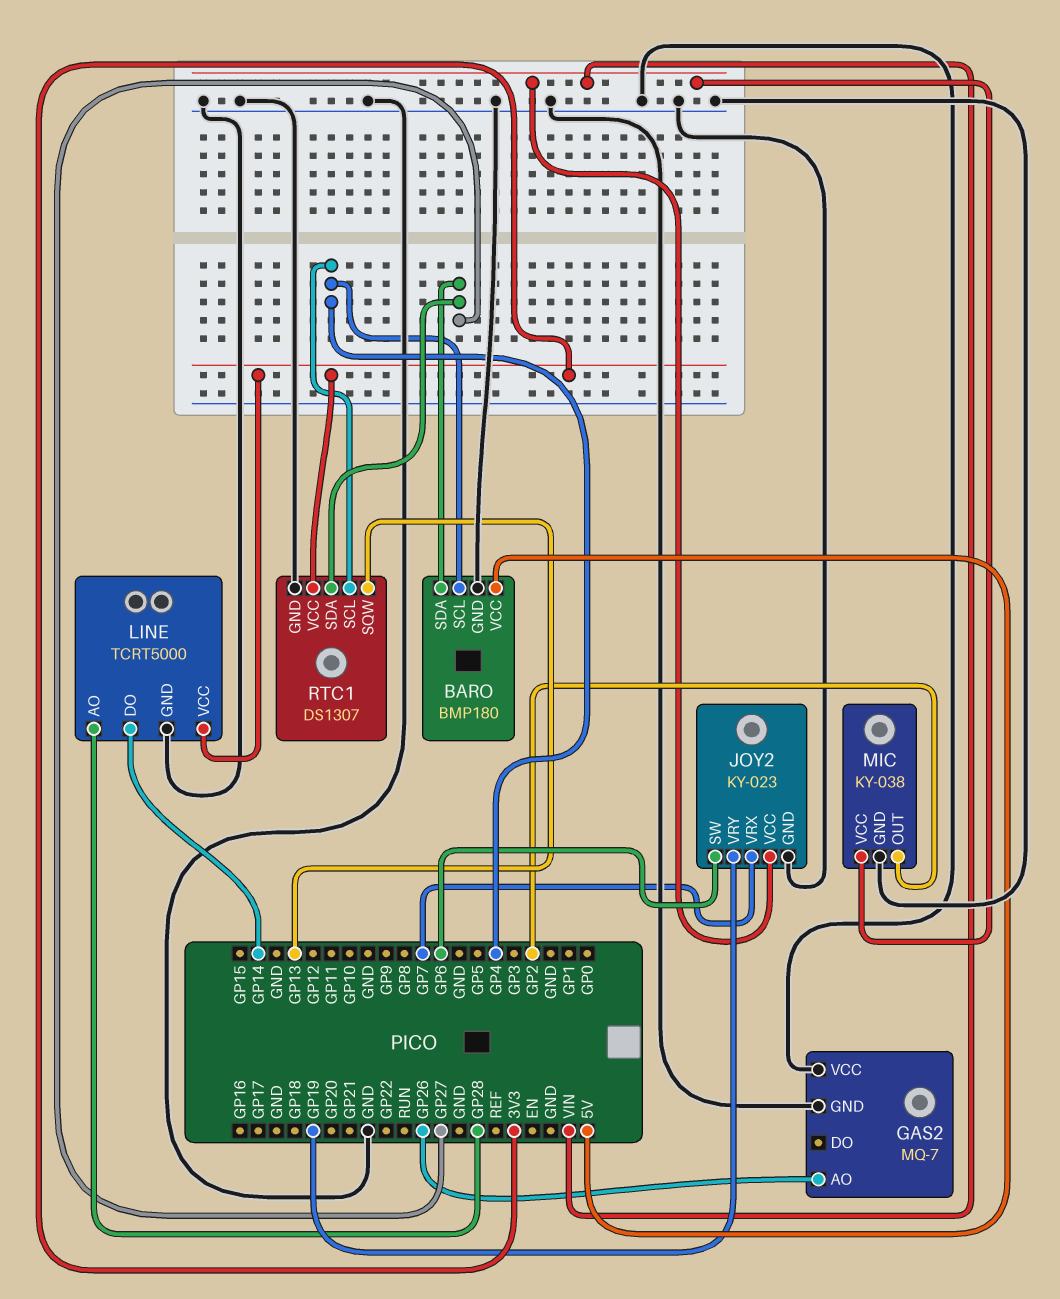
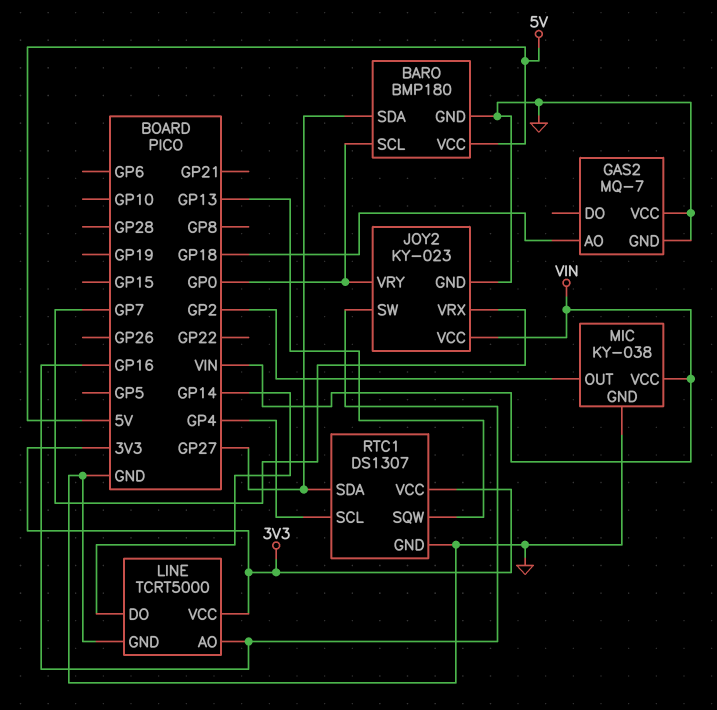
BARO pin SCL: GP4 -> GP0
GAS2 pin AO: GP26 -> GP18
JOY2 pin SW: GP6 -> GP16
JOY2 pin VRY: GP19 -> GP0
LINE pin AO: GP28 -> GP16

